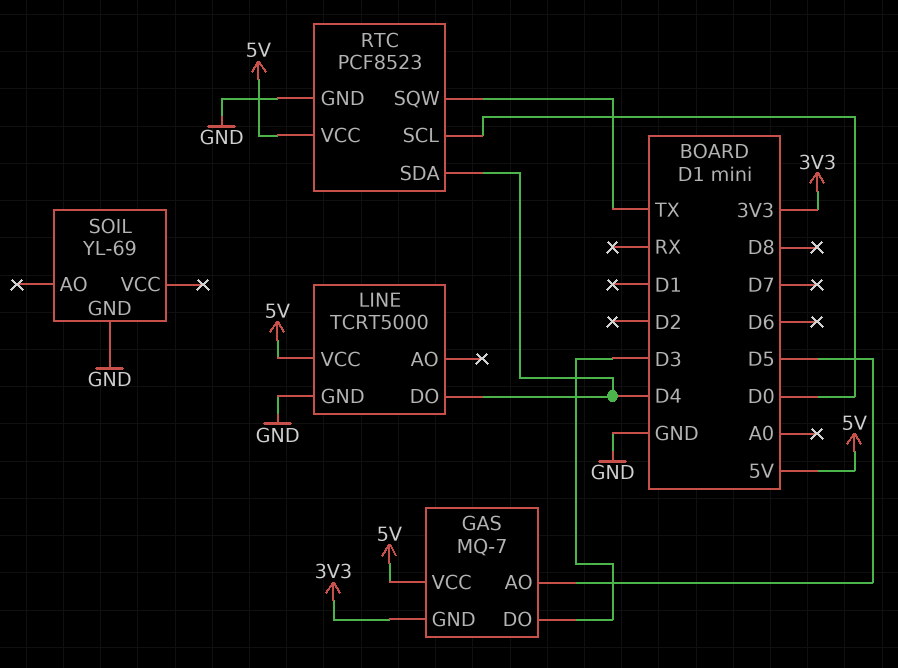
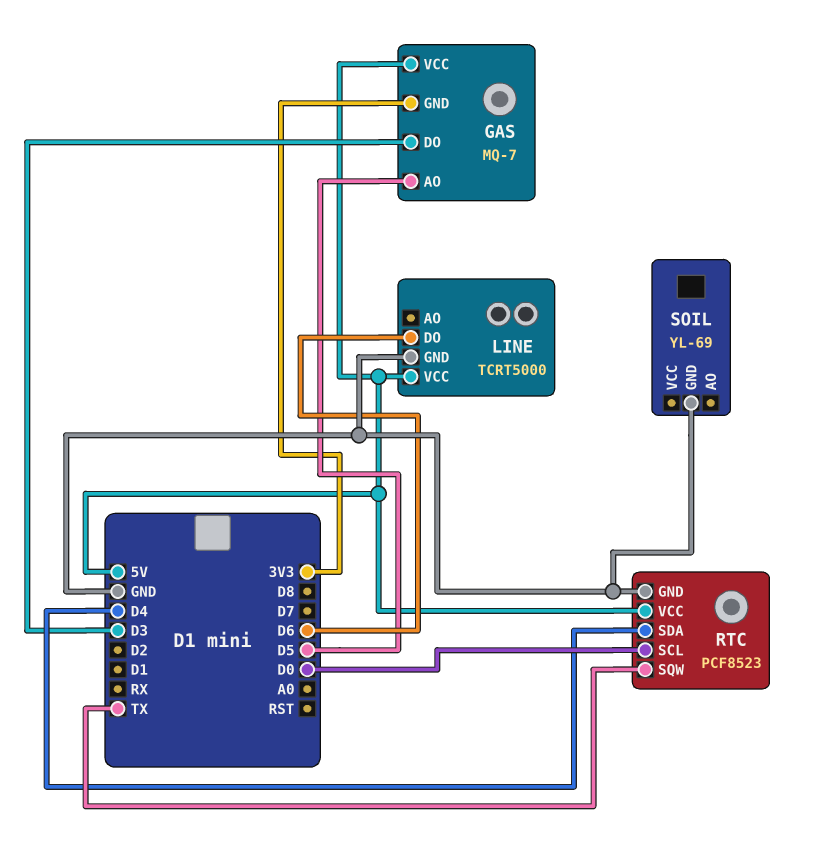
LINE pin DO: D4 -> D6

